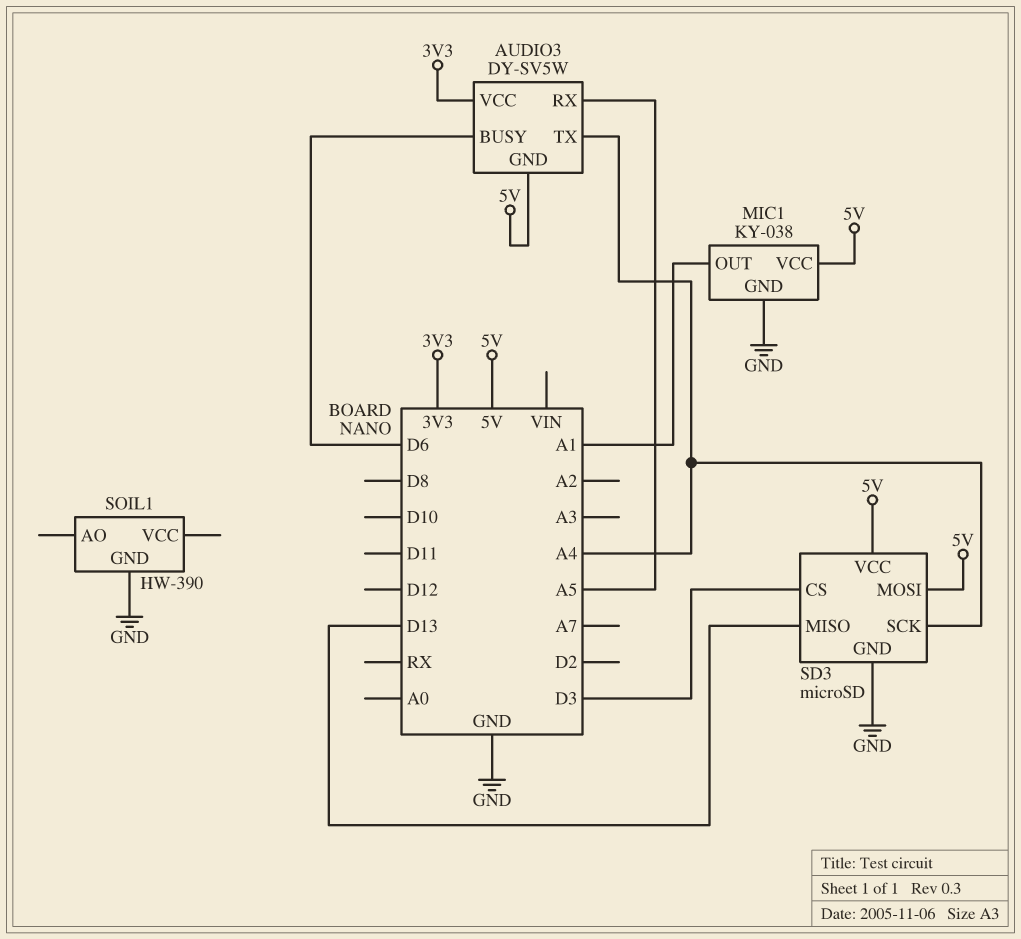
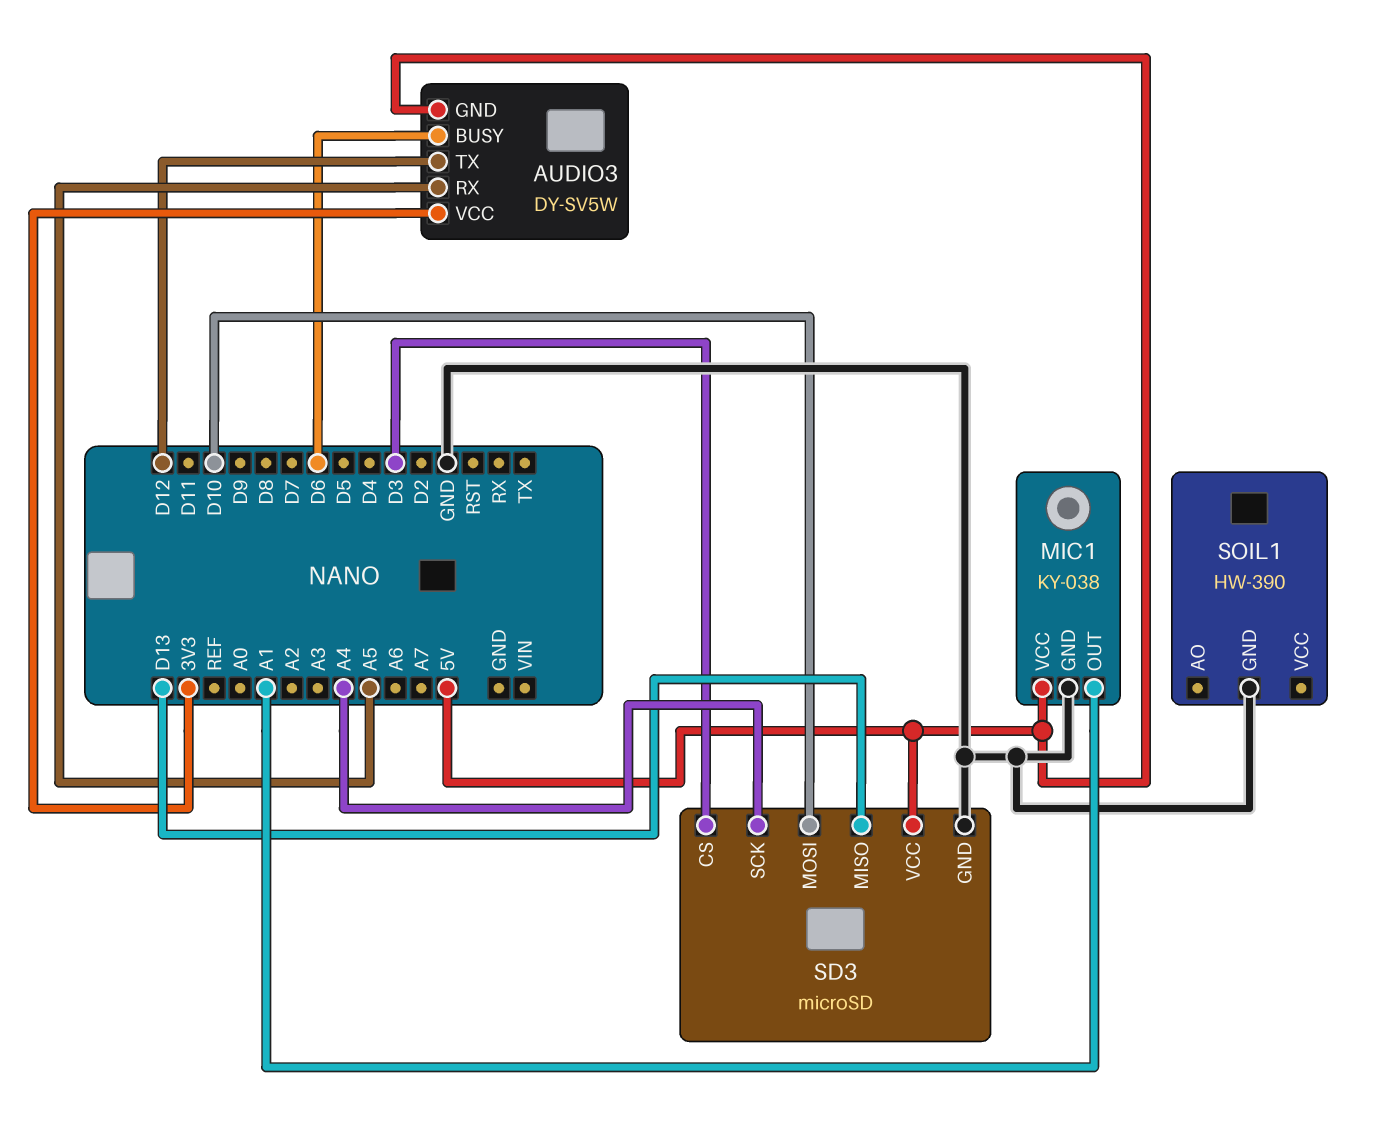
AUDIO3 pin TX: A4 -> D12
SD3 pin MOSI: 5V -> D10

